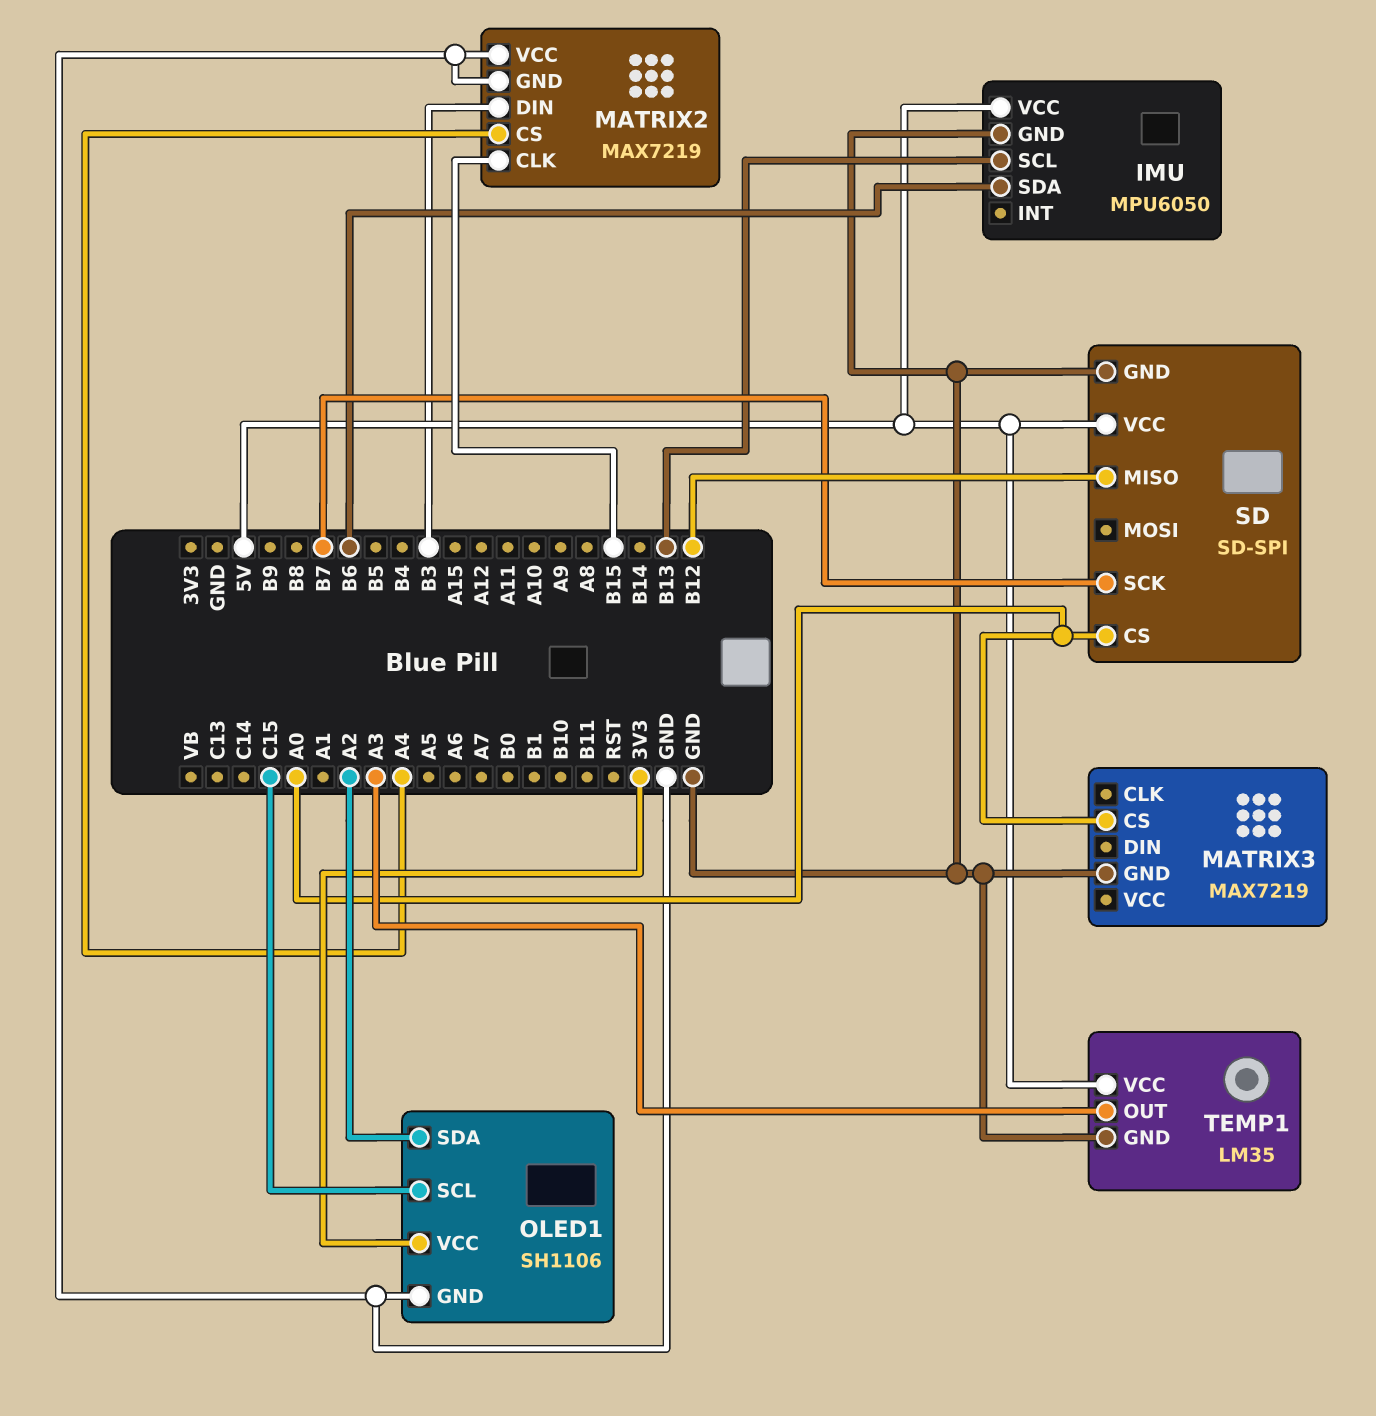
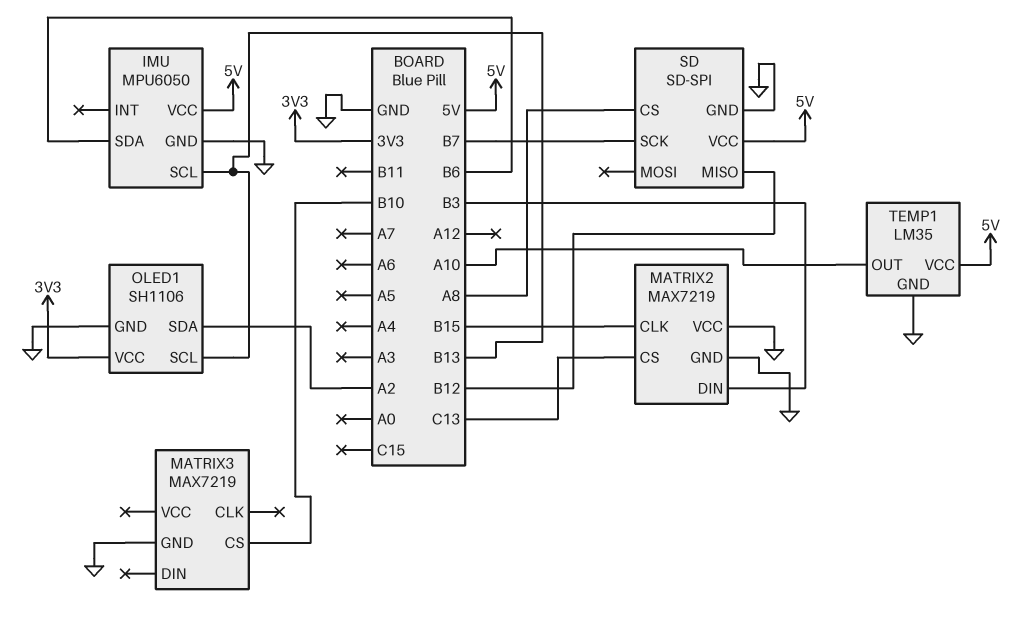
MATRIX2 pin CS: A4 -> C13
MATRIX3 pin CS: A0 -> B10
OLED1 pin SCL: C15 -> B13
SD pin CS: A0 -> A8
TEMP1 pin OUT: A3 -> A10

